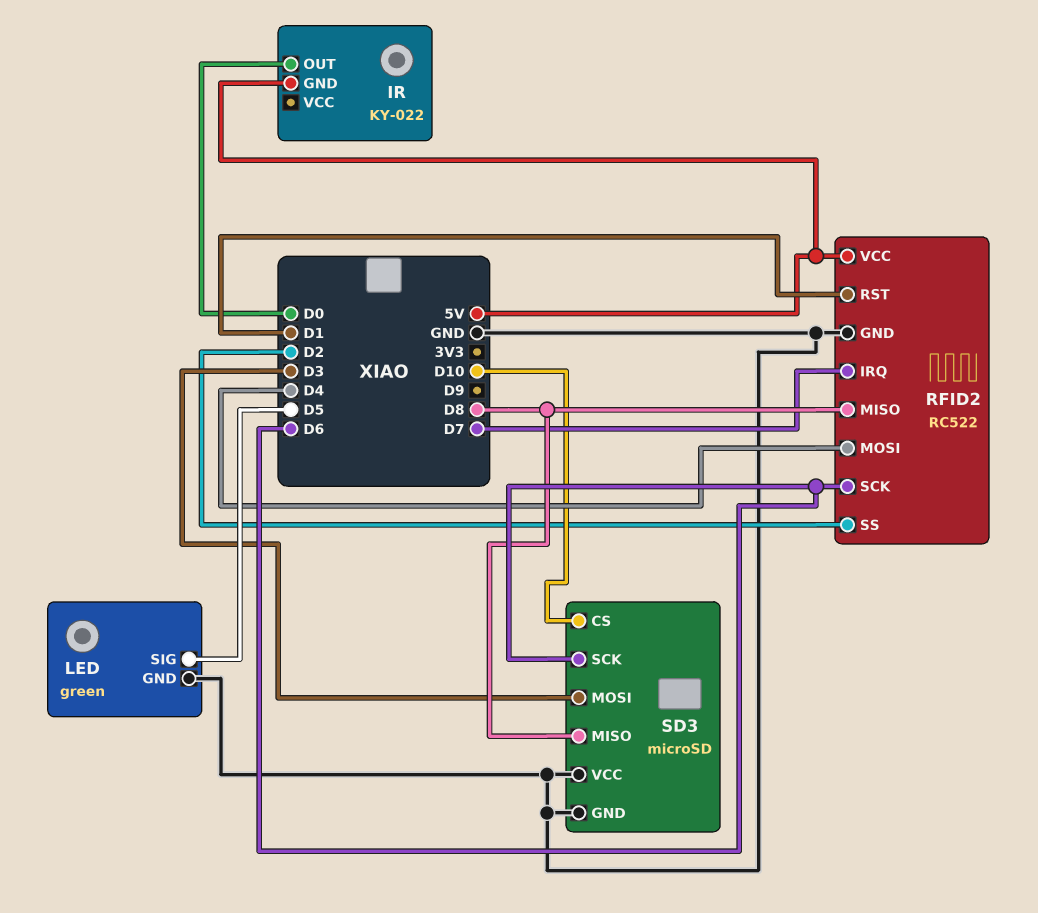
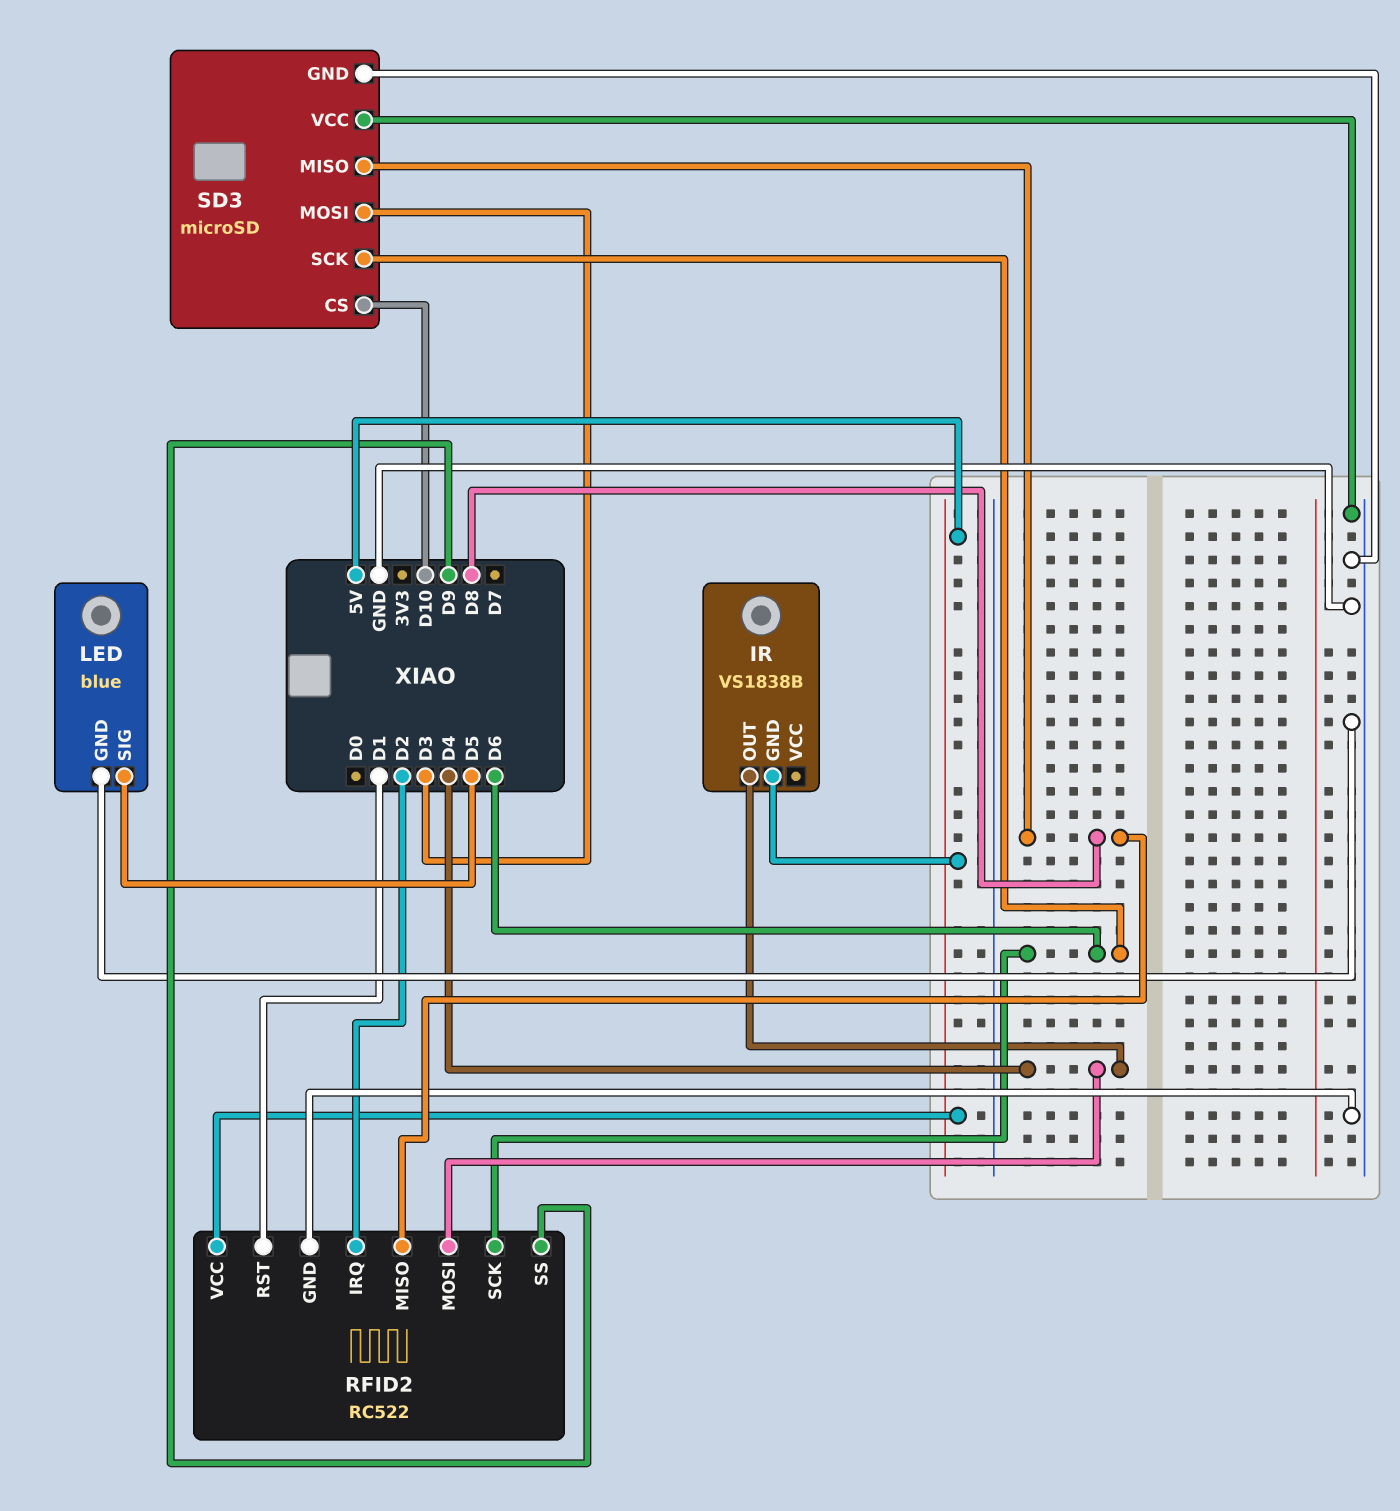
IR: KY-022 -> VS1838B
IR pin OUT: D0 -> D4
LED: green -> blue
RFID2 pin IRQ: D7 -> D2
RFID2 pin SS: D2 -> D9

